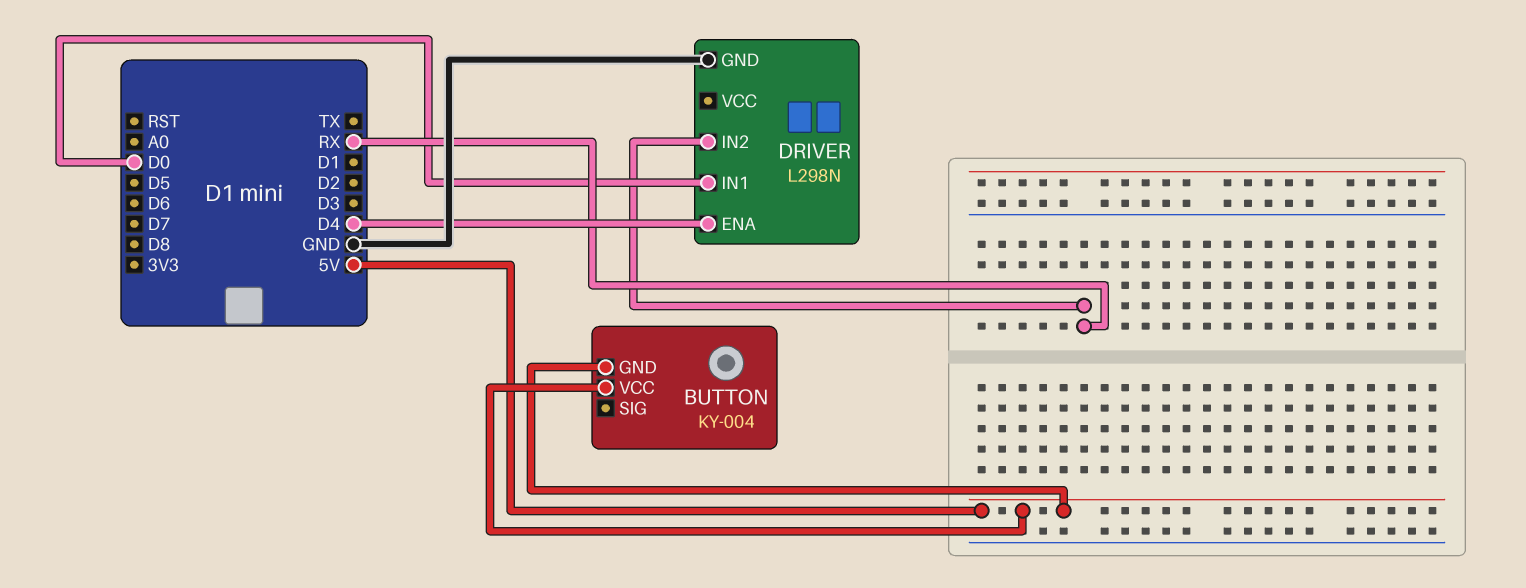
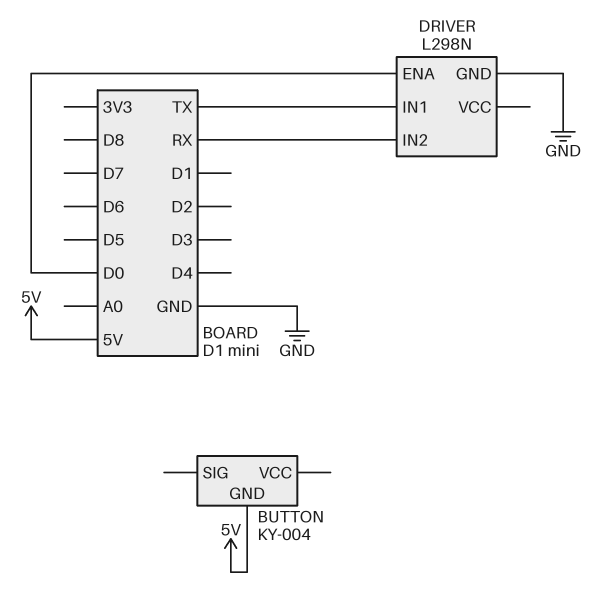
BUTTON pin VCC: 5V -> none
DRIVER pin ENA: D4 -> D0
DRIVER pin IN1: D0 -> TX

